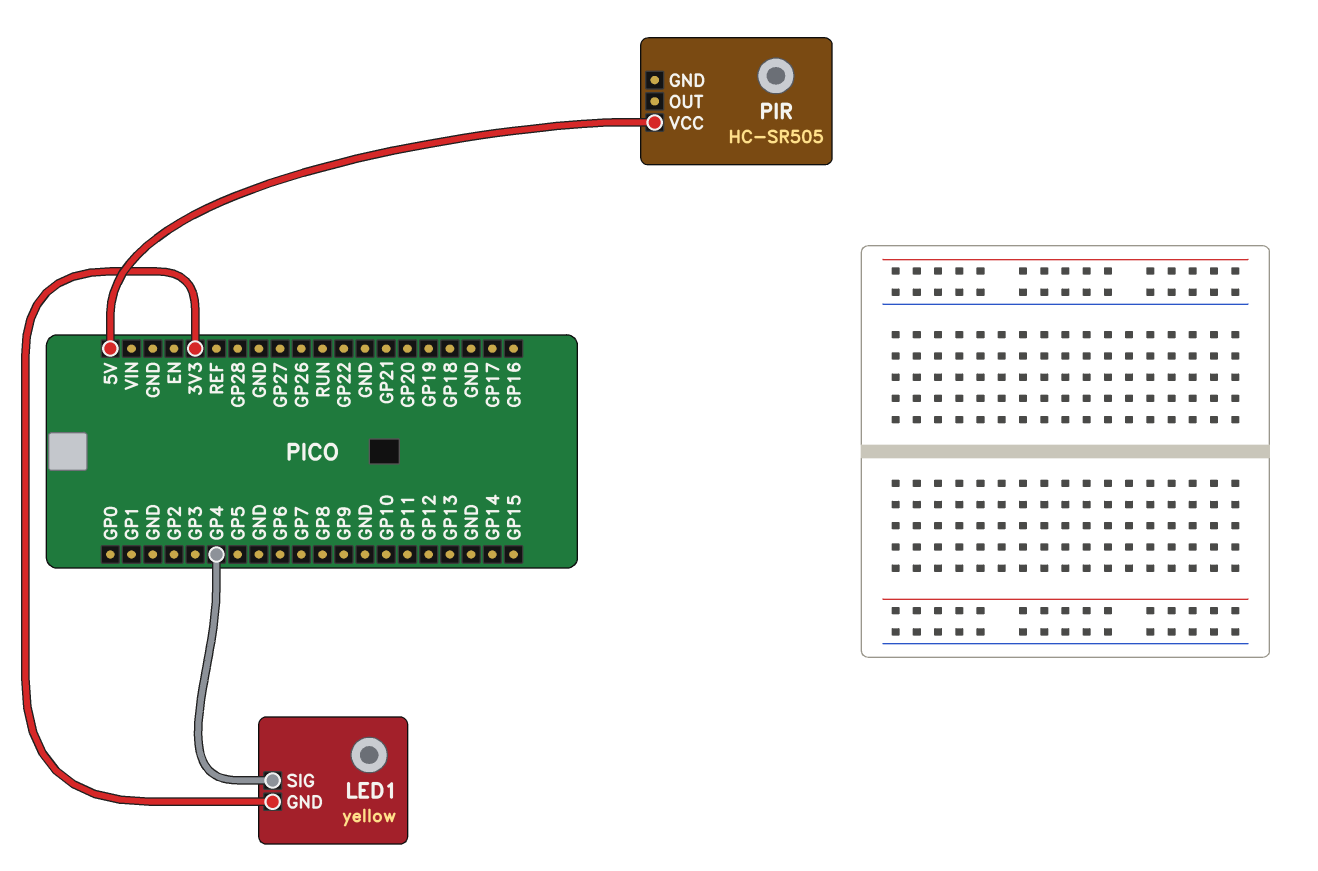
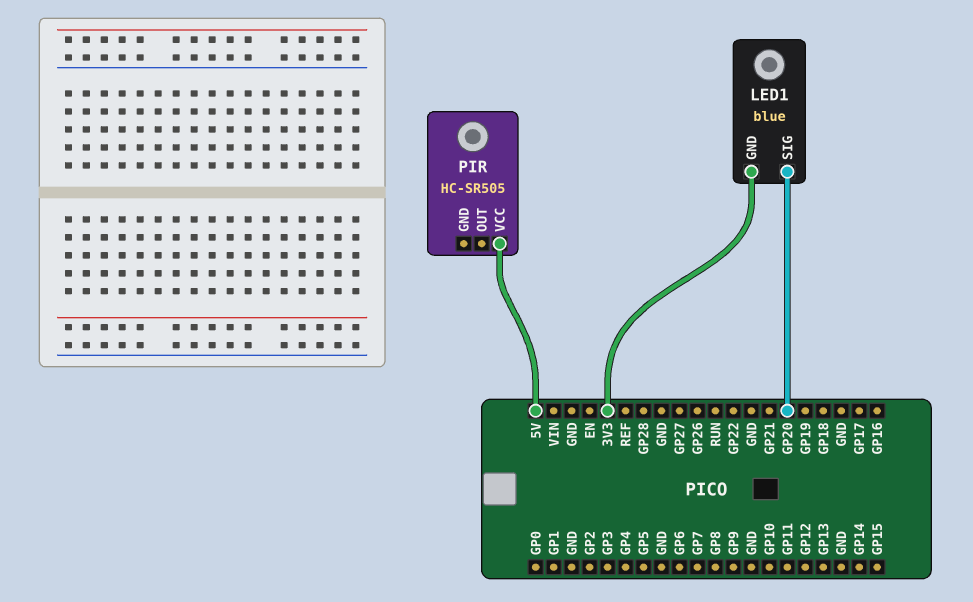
LED1: yellow -> blue
LED1 pin SIG: GP4 -> GP20

